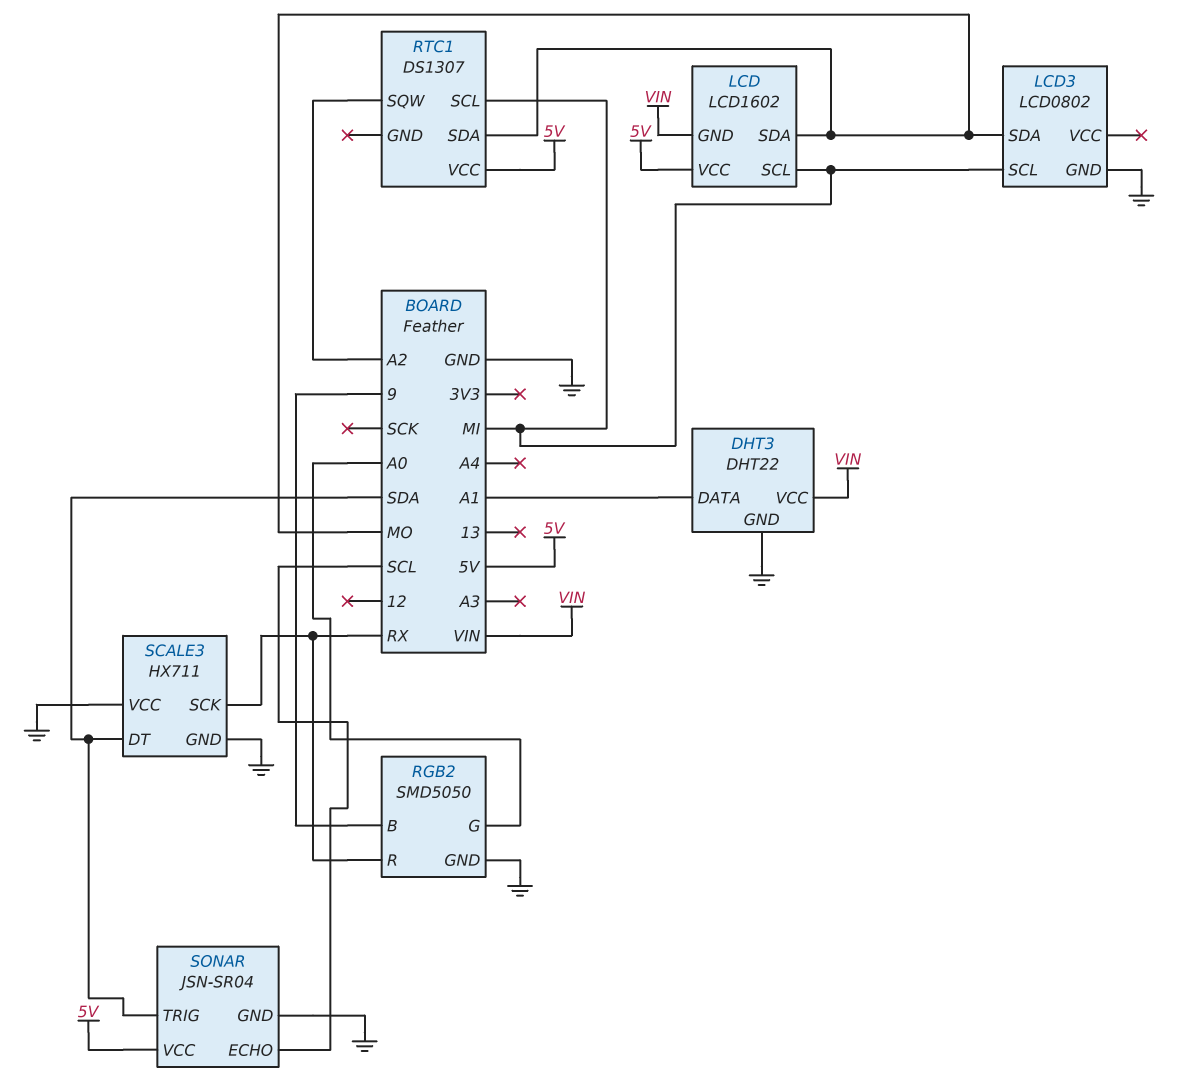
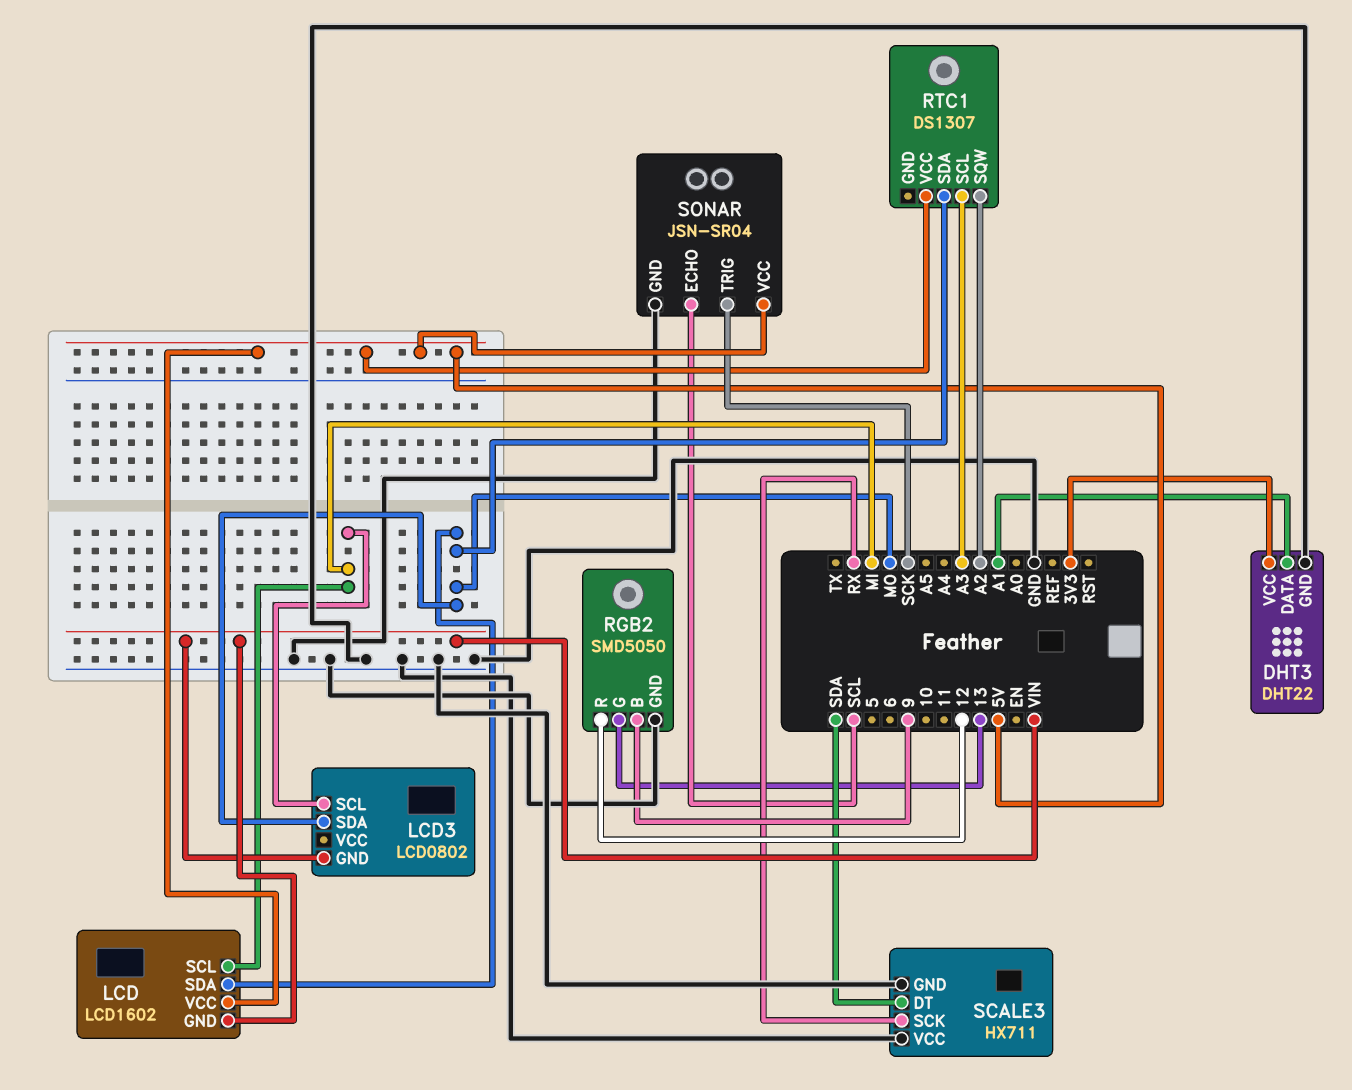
DHT3 pin VCC: VIN -> 3V3
LCD3 pin GND: GND -> VIN
RGB2 pin G: A0 -> 13
RGB2 pin R: RX -> 12
RTC1 pin SCL: MI -> A3
SONAR pin TRIG: SDA -> SCK

